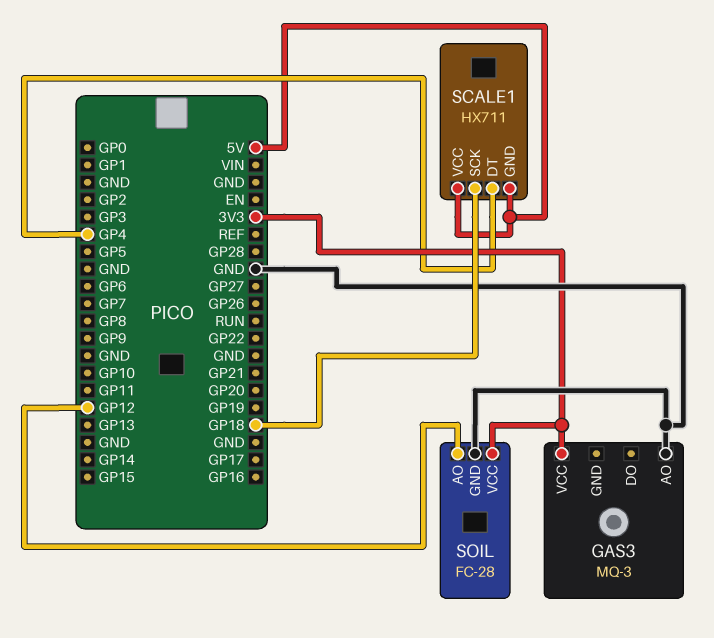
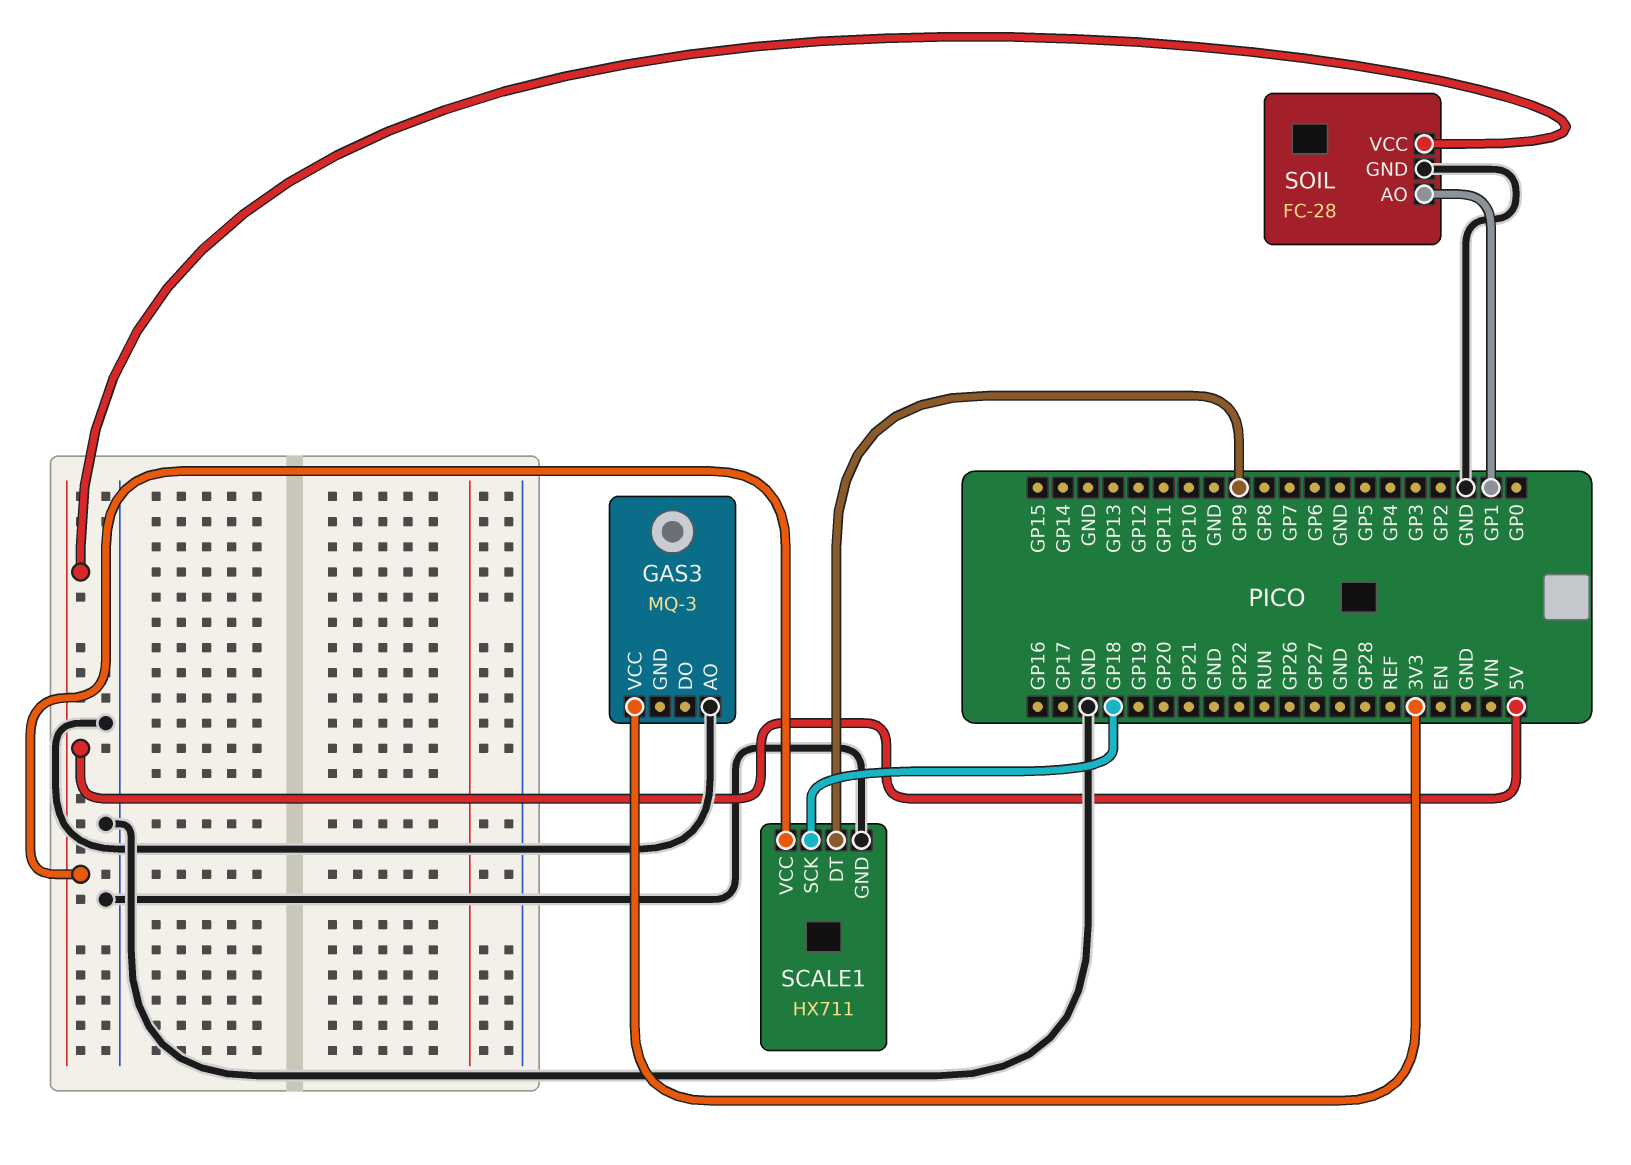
SCALE1 pin DT: GP4 -> GP9
SCALE1 pin GND: 5V -> GND
SOIL pin AO: GP12 -> GP1
SOIL pin VCC: 3V3 -> 5V

